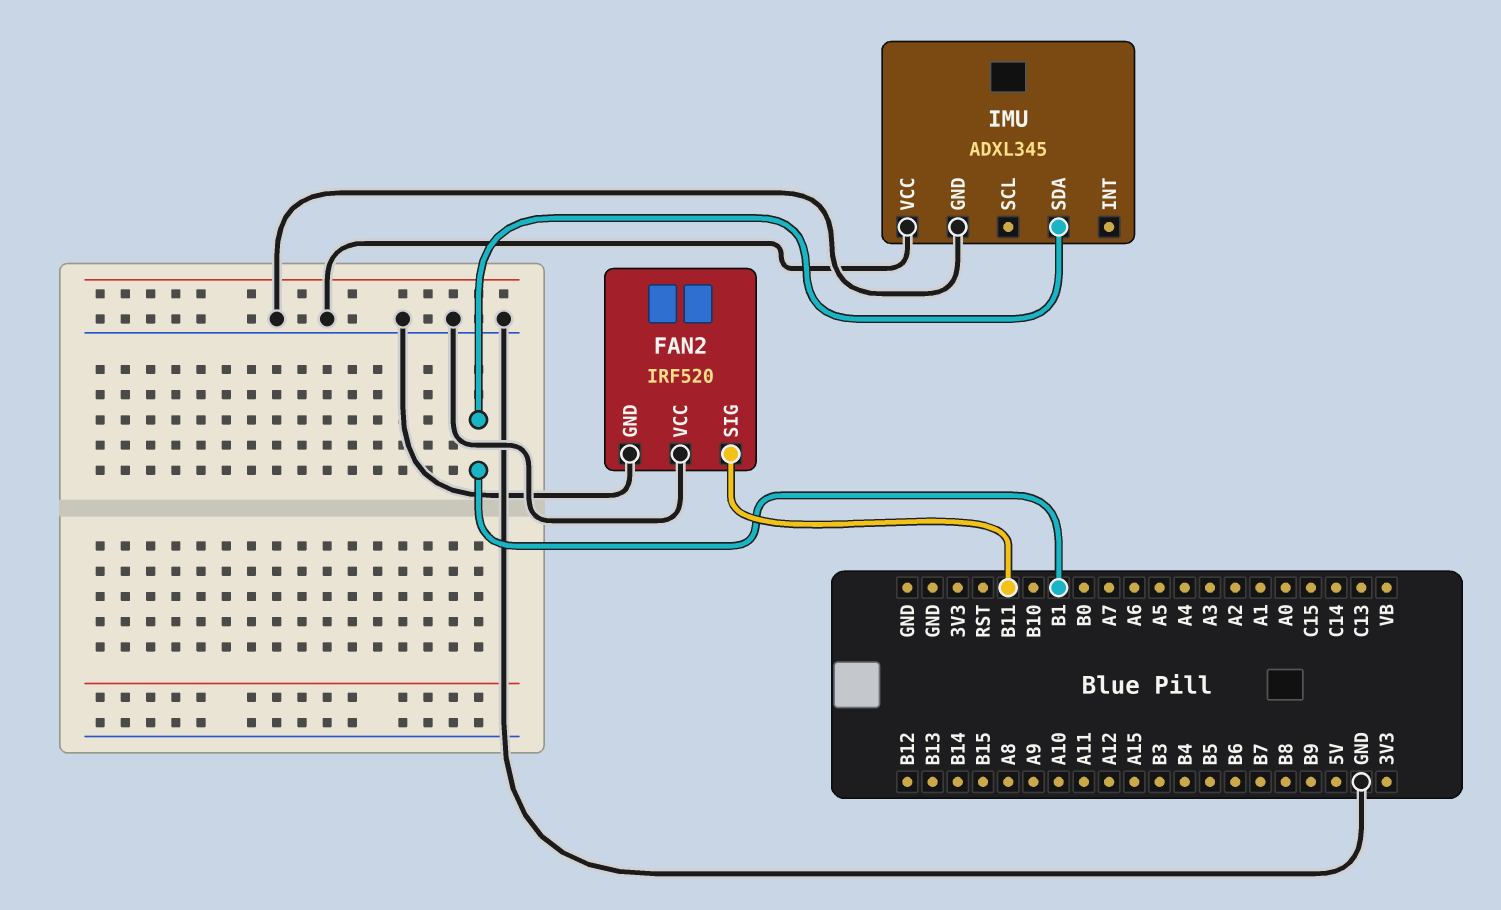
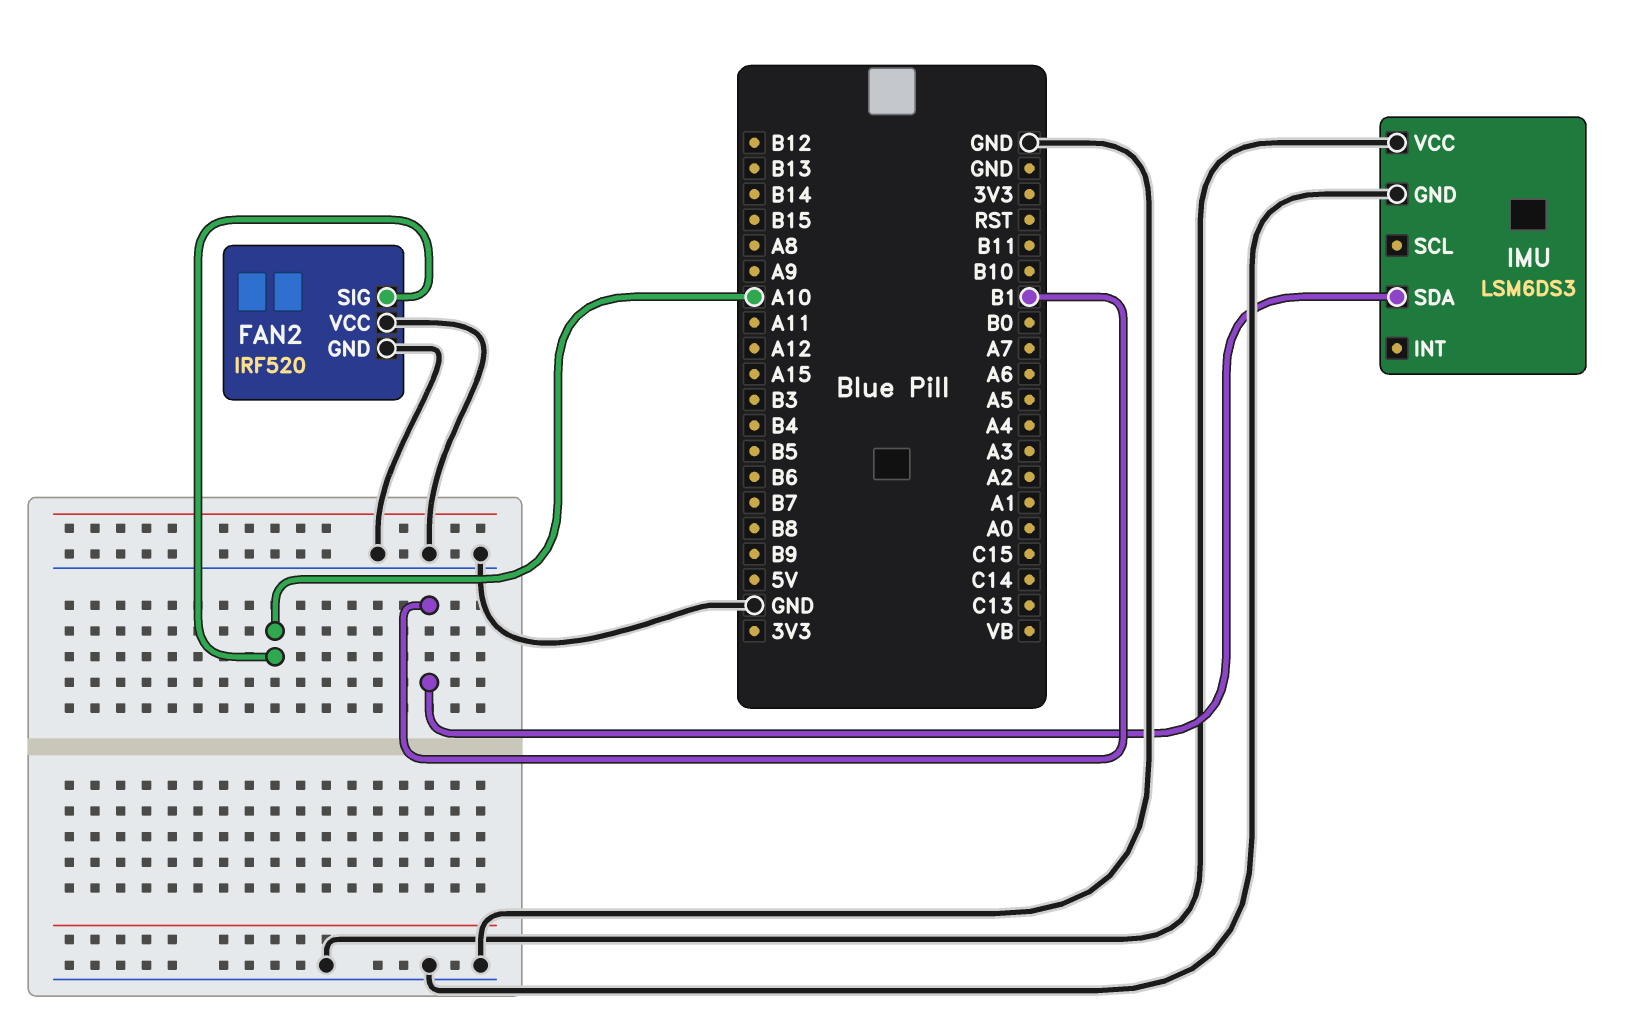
FAN2 pin SIG: B11 -> A10
IMU: ADXL345 -> LSM6DS3

